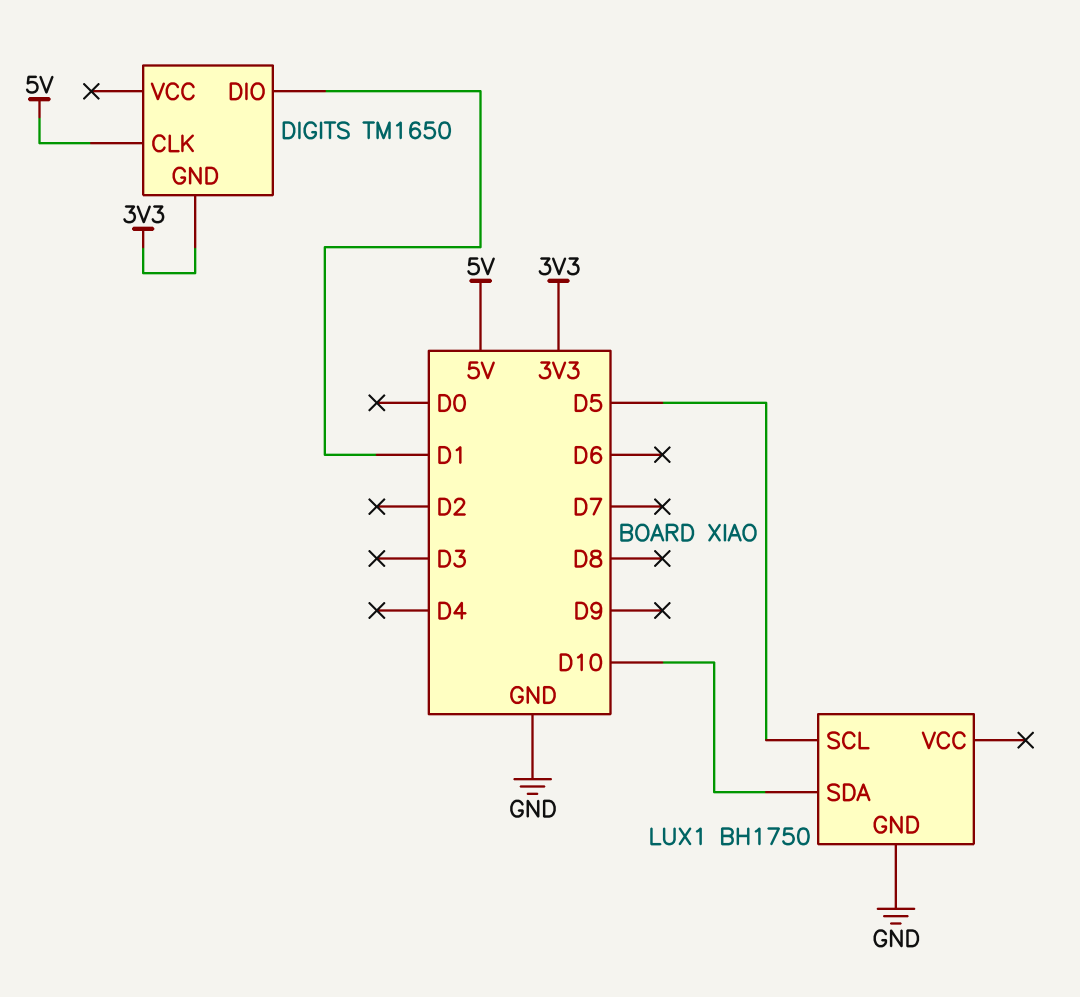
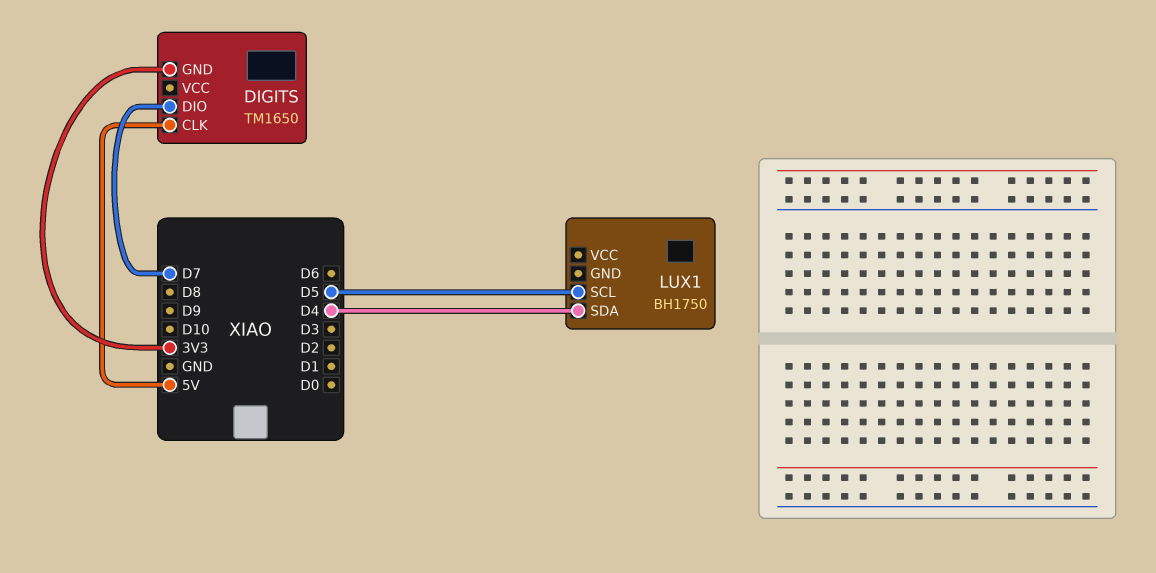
DIGITS pin DIO: D1 -> D7
LUX1 pin GND: GND -> none
LUX1 pin SDA: D10 -> D4

